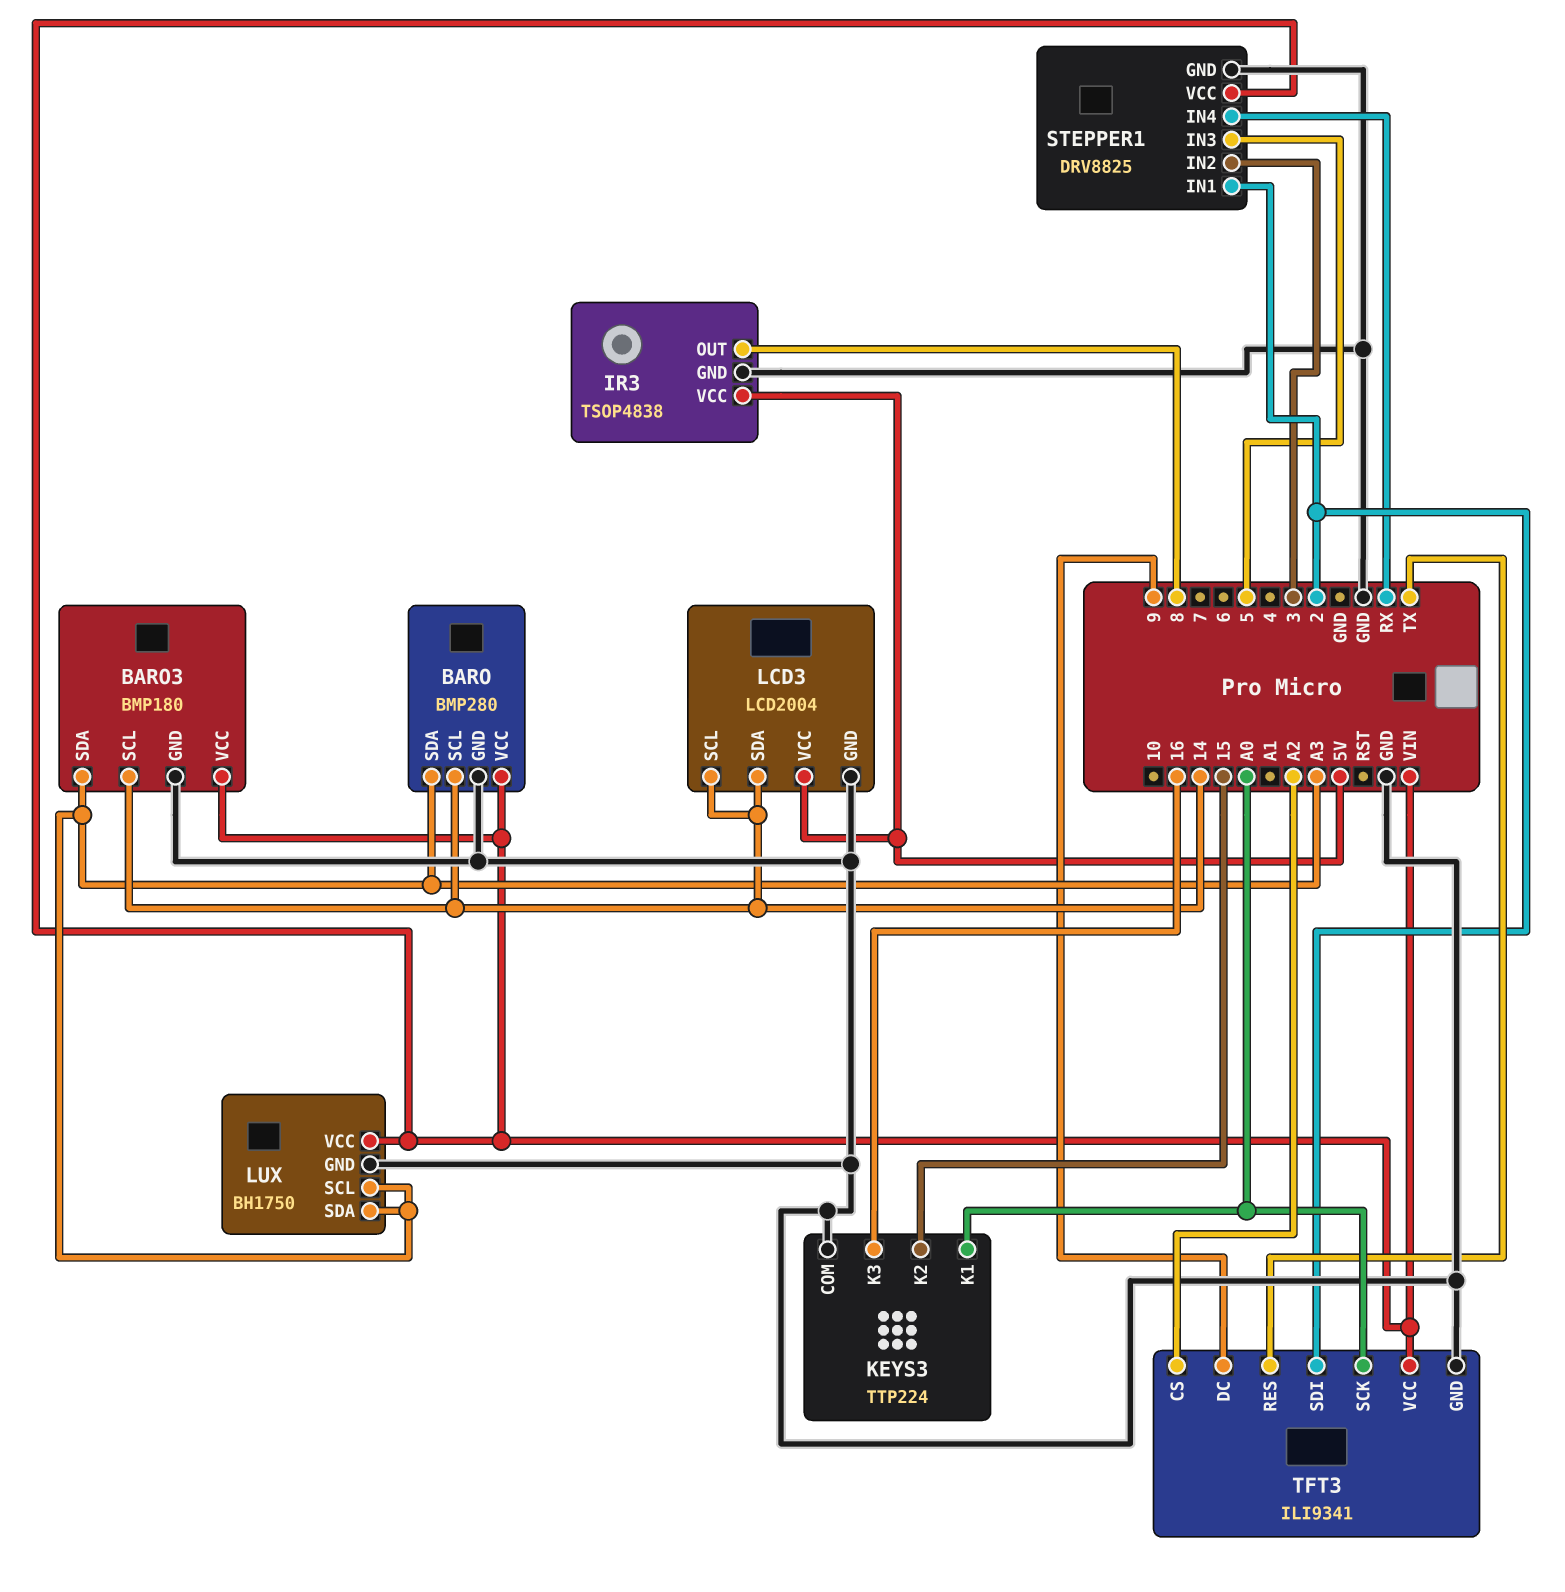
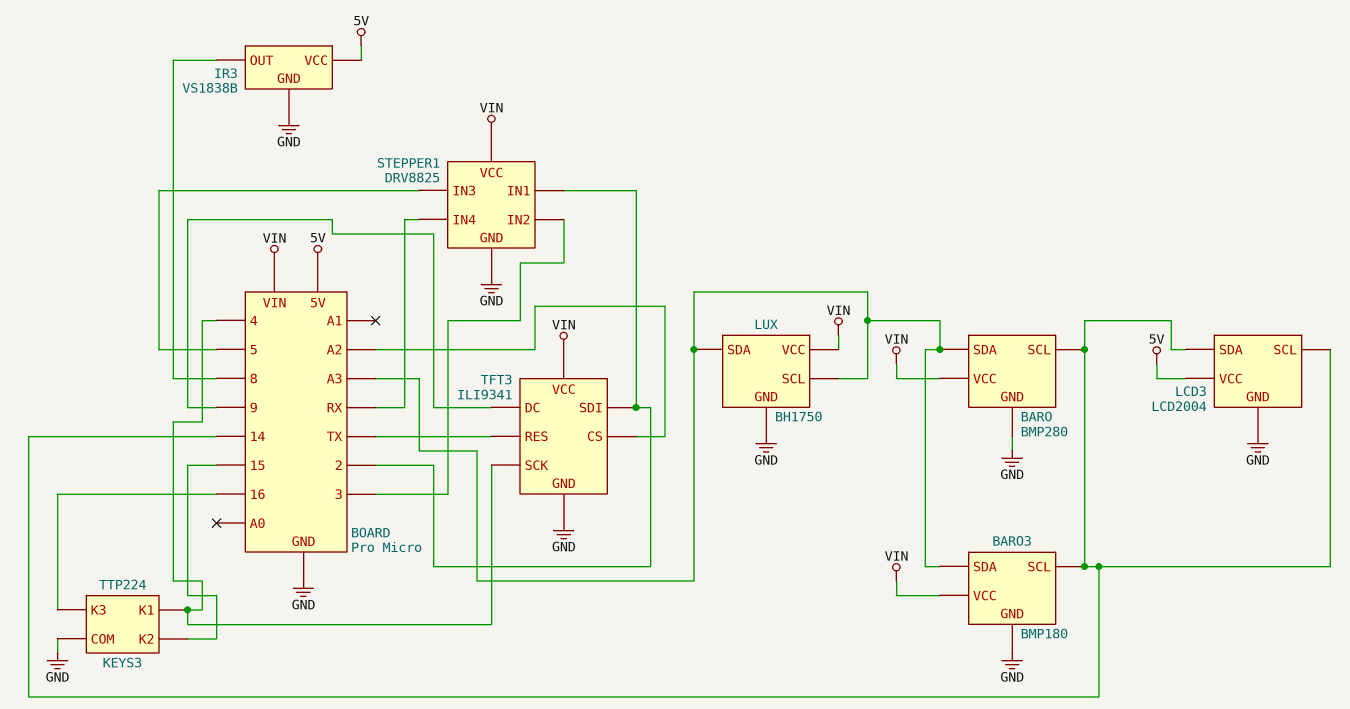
IR3: TSOP4838 -> VS1838B
KEYS3 pin K1: A0 -> 4
TFT3 pin SCK: A0 -> 4

